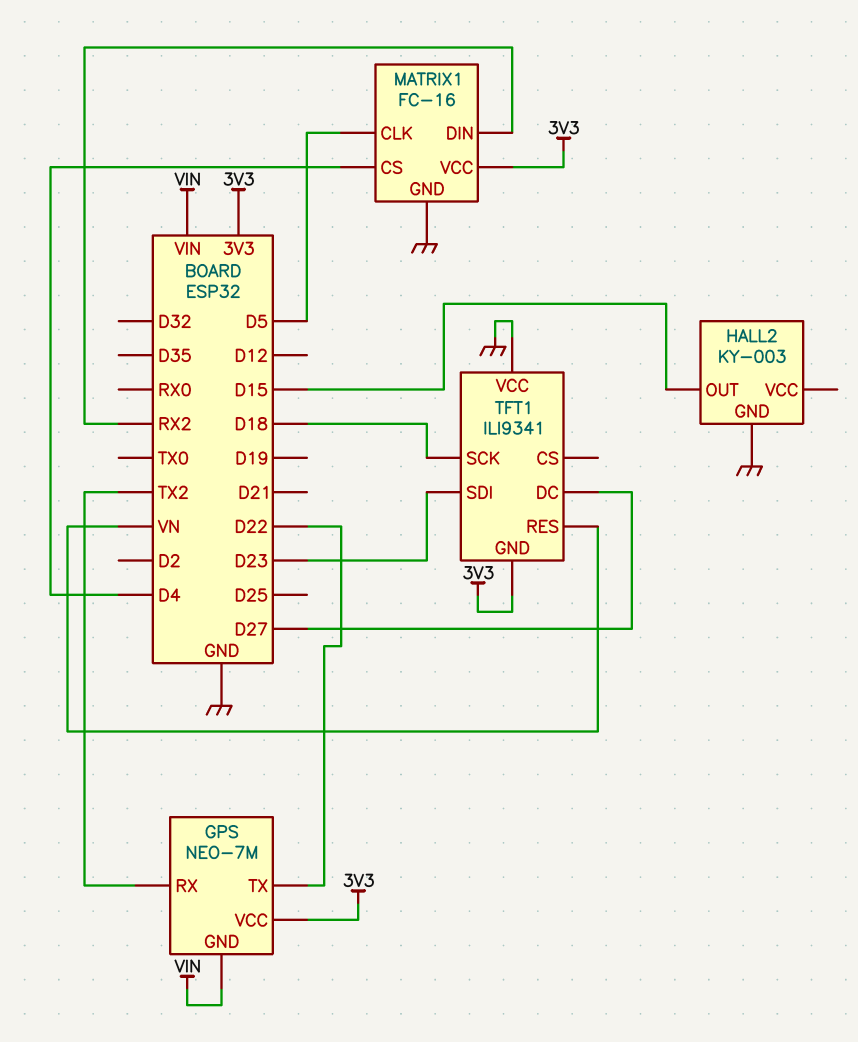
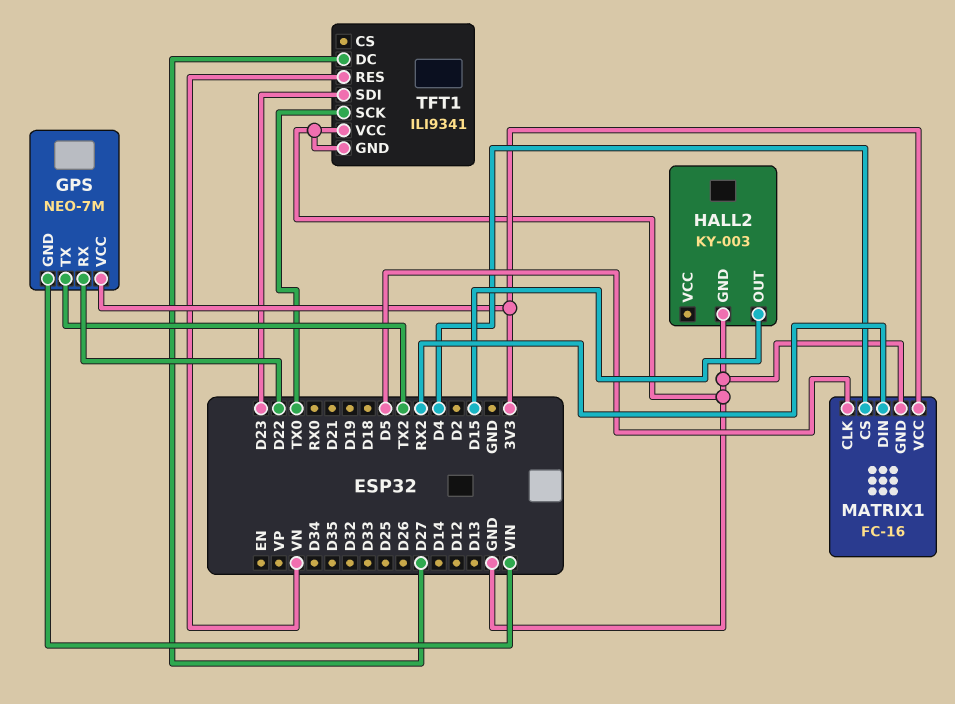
GPS pin RX: TX2 -> D22
GPS pin TX: D22 -> TX2
TFT1 pin GND: 3V3 -> GND
TFT1 pin SCK: D18 -> TX0

